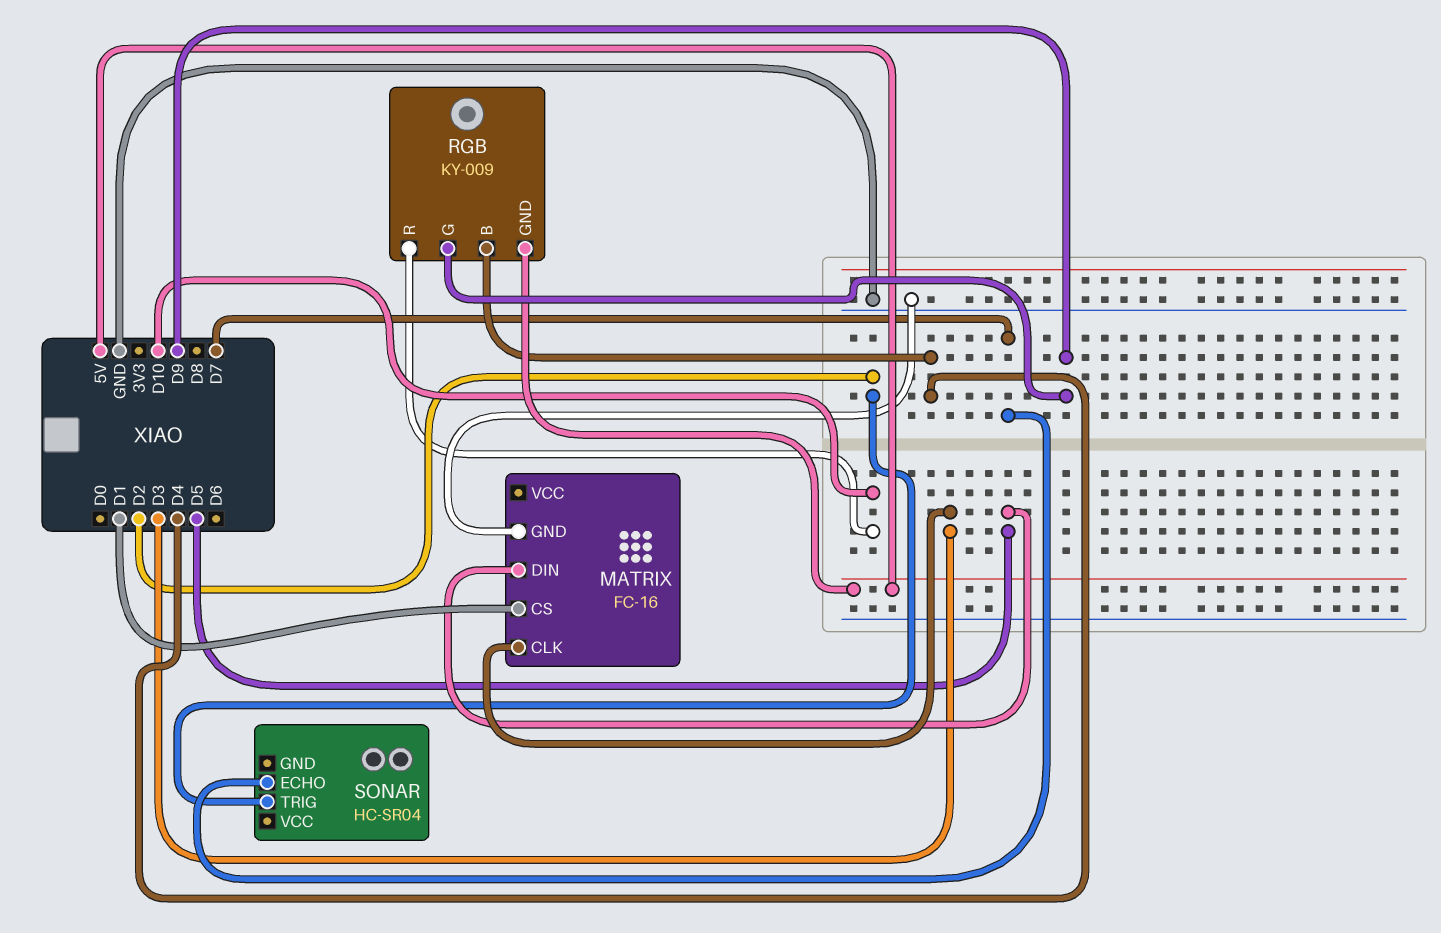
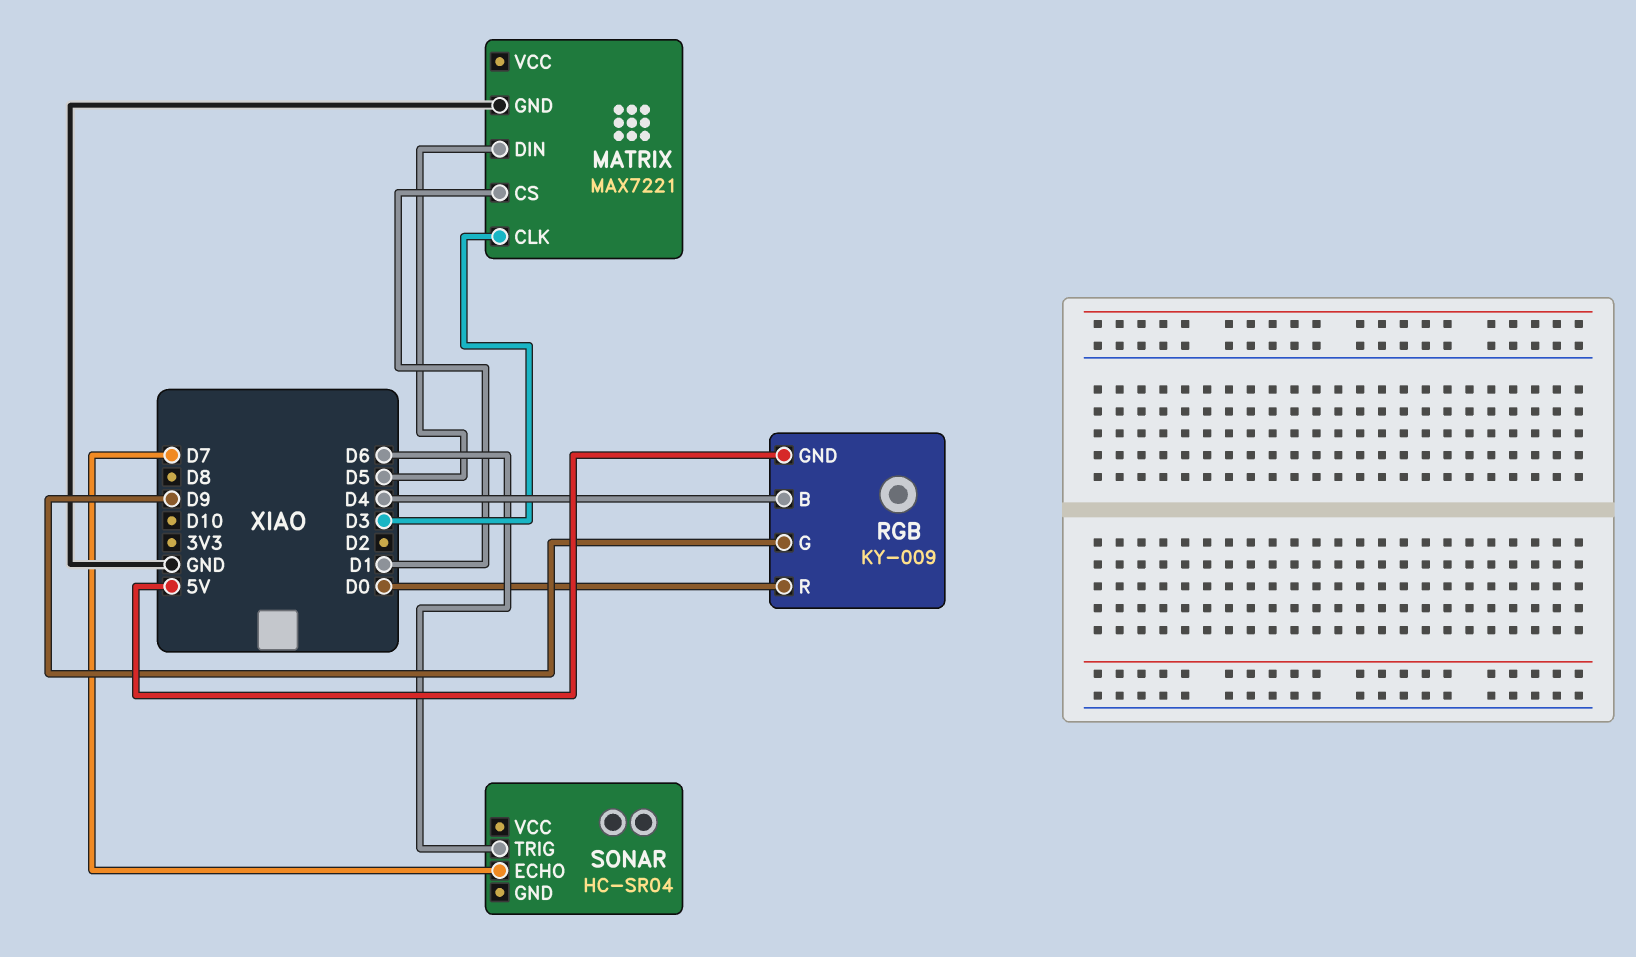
MATRIX: FC-16 -> MAX7221
RGB pin R: D10 -> D0
SONAR pin TRIG: D2 -> D6

